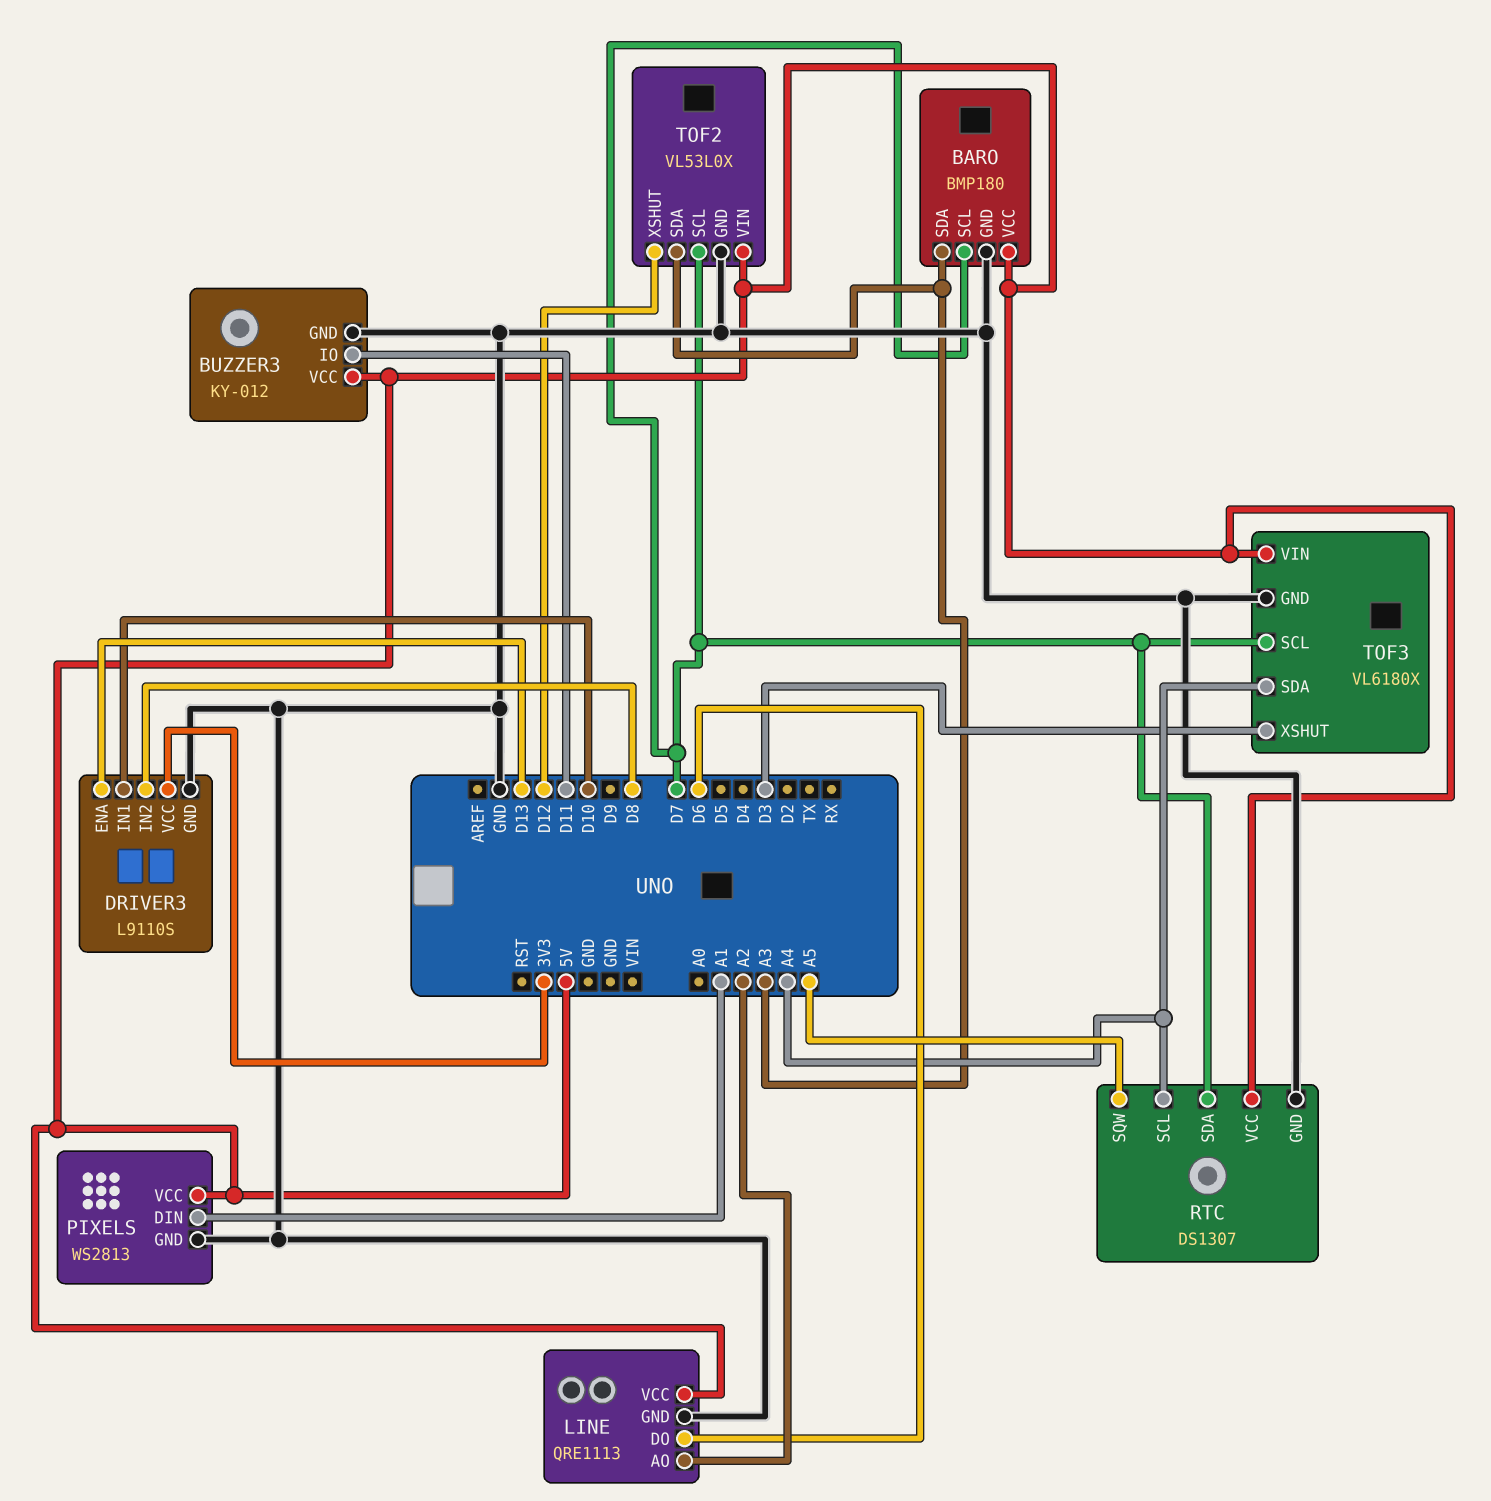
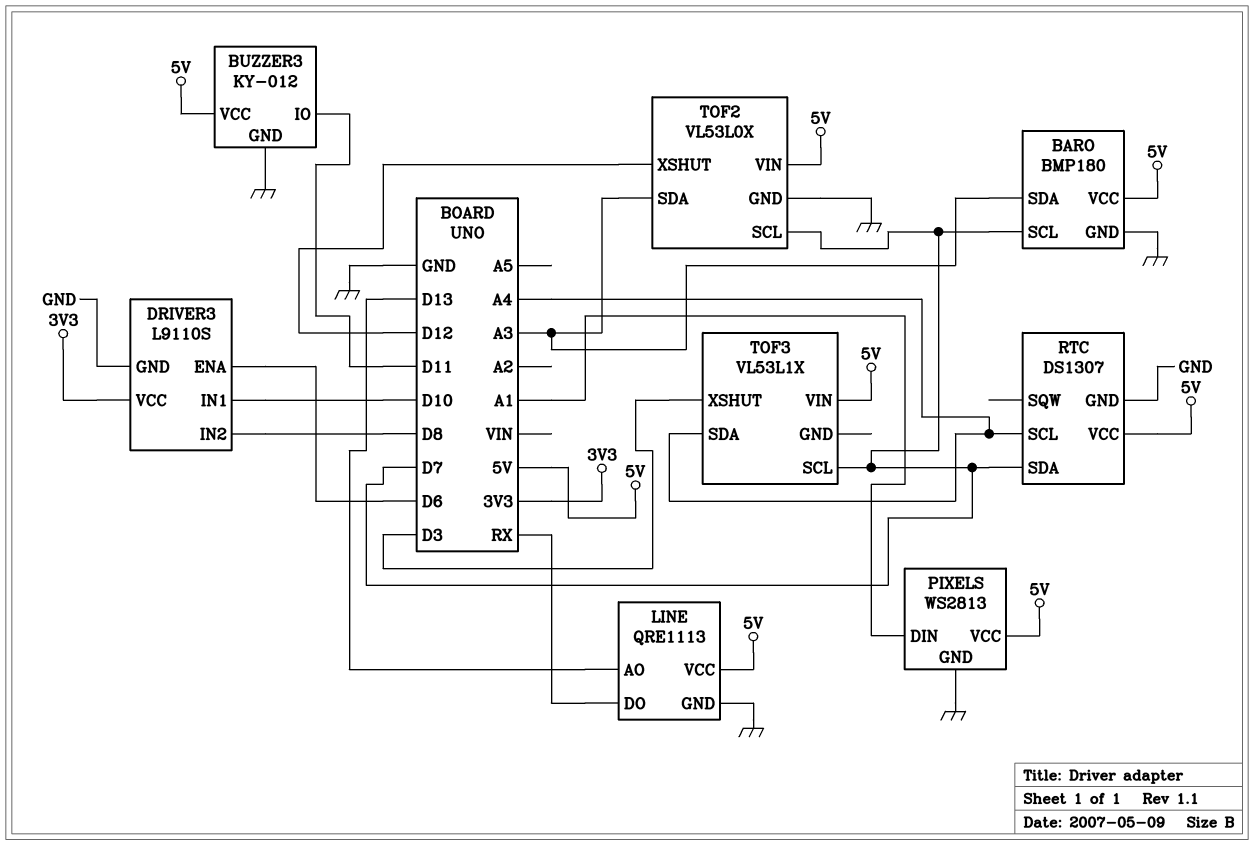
DRIVER3 pin ENA: D13 -> D6
LINE pin AO: A2 -> D13
LINE pin DO: D6 -> RX
RTC pin SQW: A5 -> none
TOF3: VL6180X -> VL53L1X
TOF3 pin GND: GND -> none

